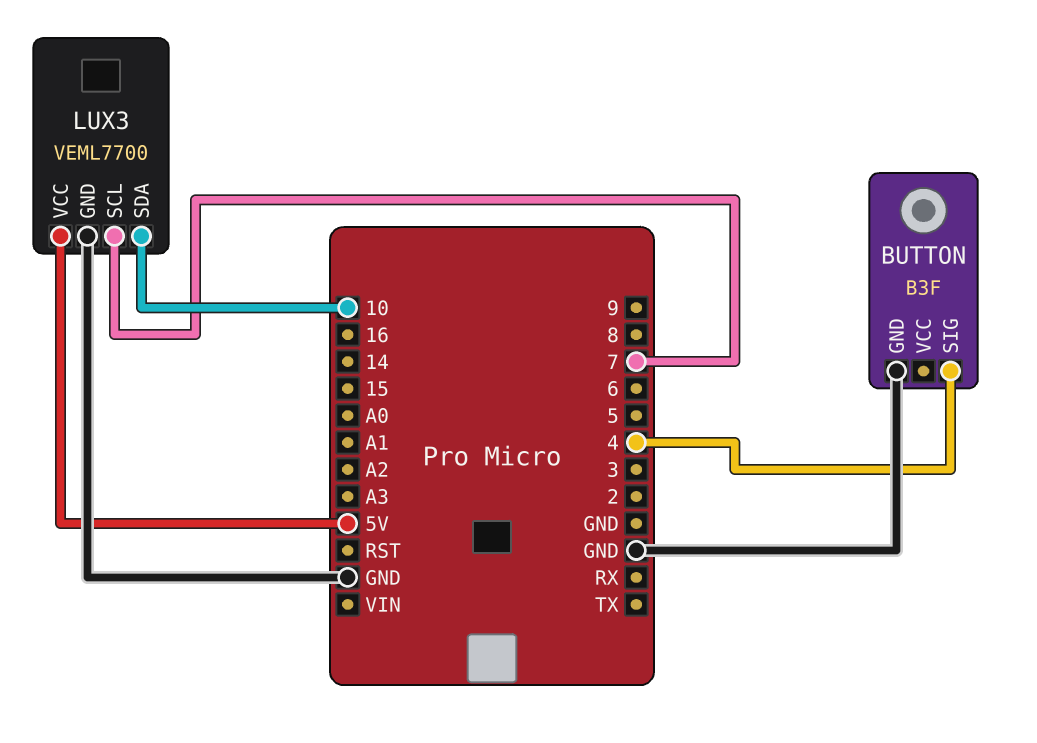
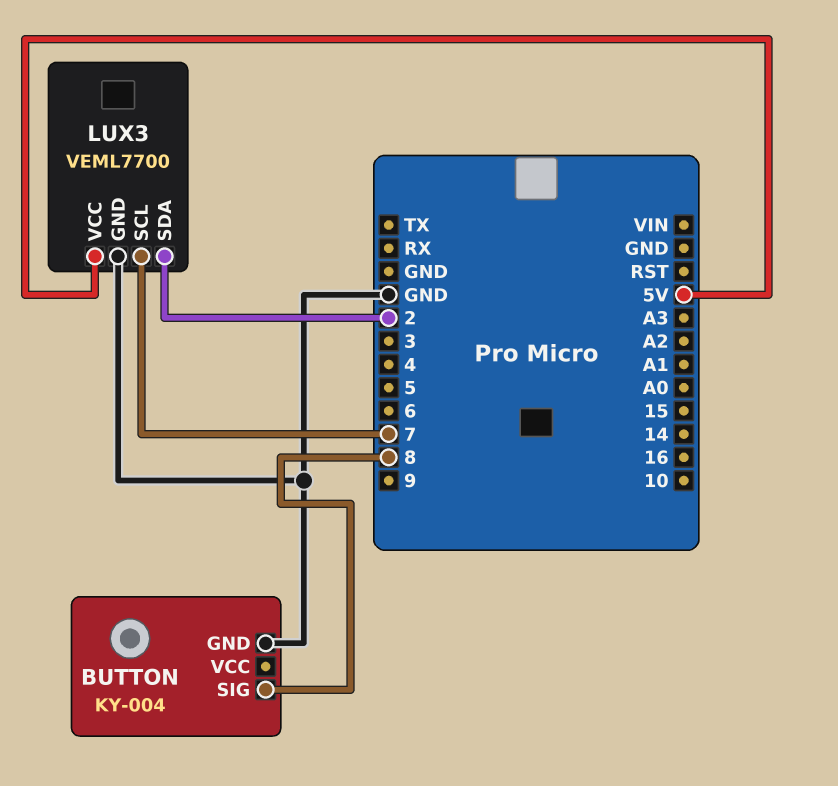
BUTTON: B3F -> KY-004
BUTTON pin SIG: 4 -> 8
LUX3 pin SDA: 10 -> 2

